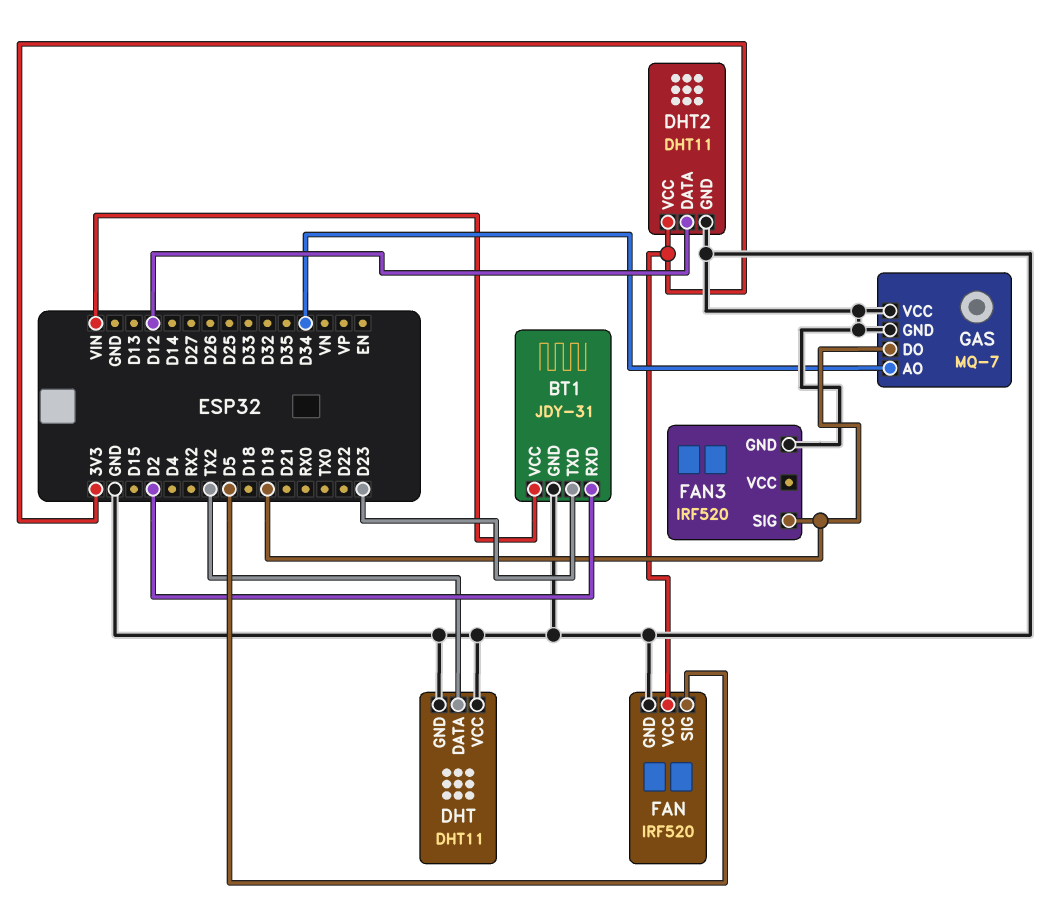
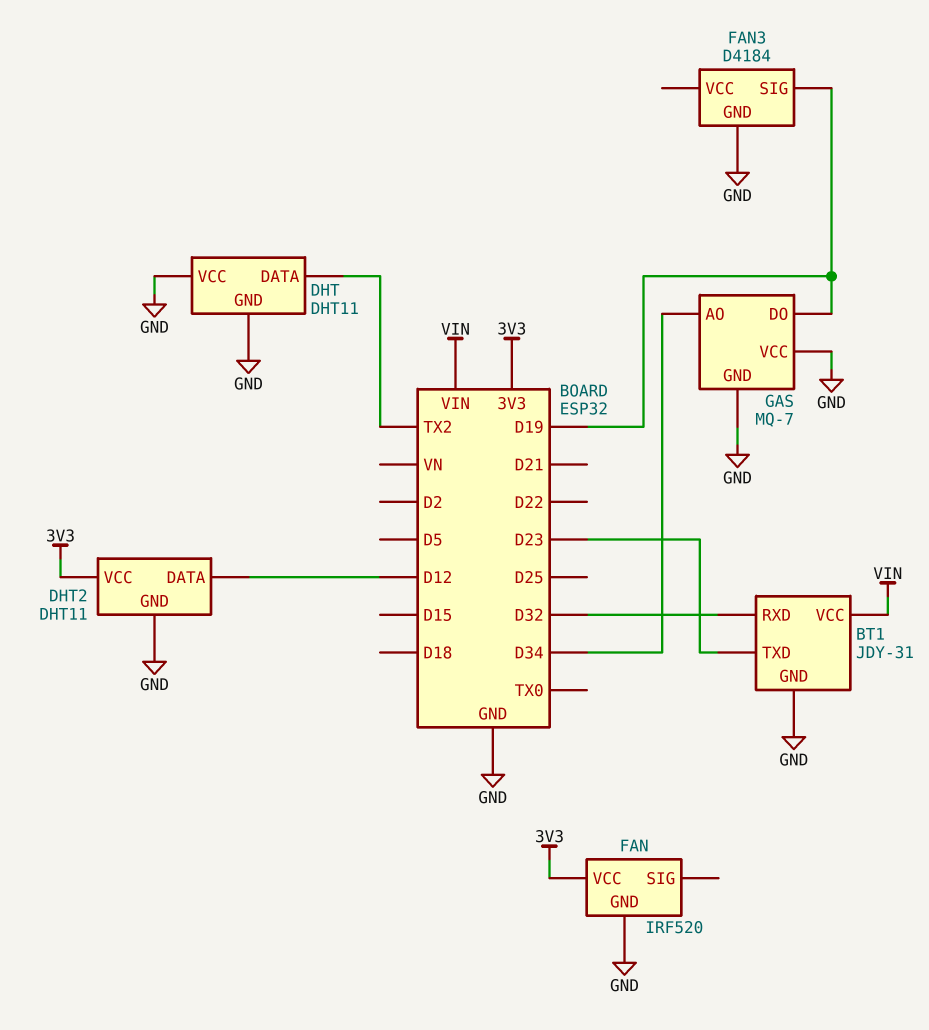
BT1 pin RXD: D2 -> D32
FAN pin SIG: D5 -> none
FAN3: IRF520 -> D4184

